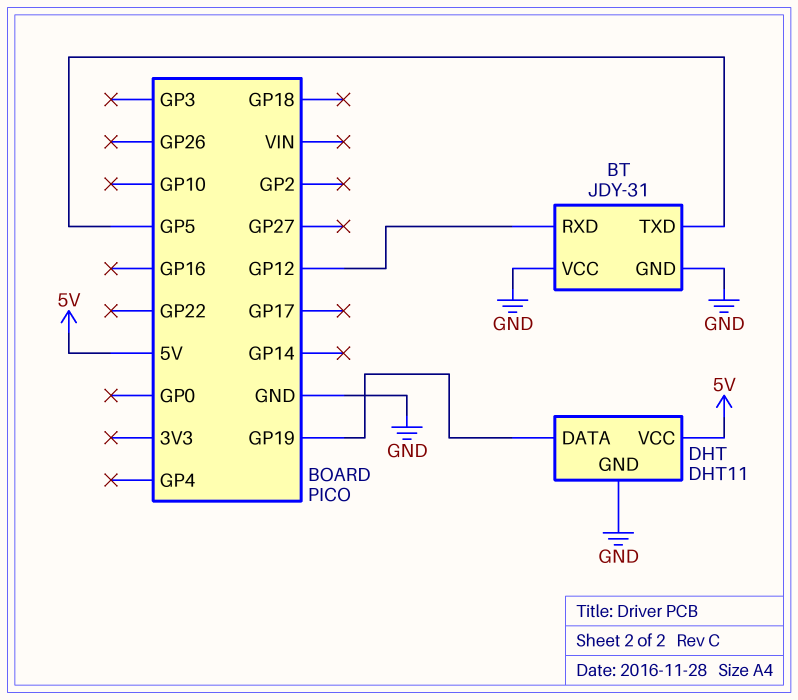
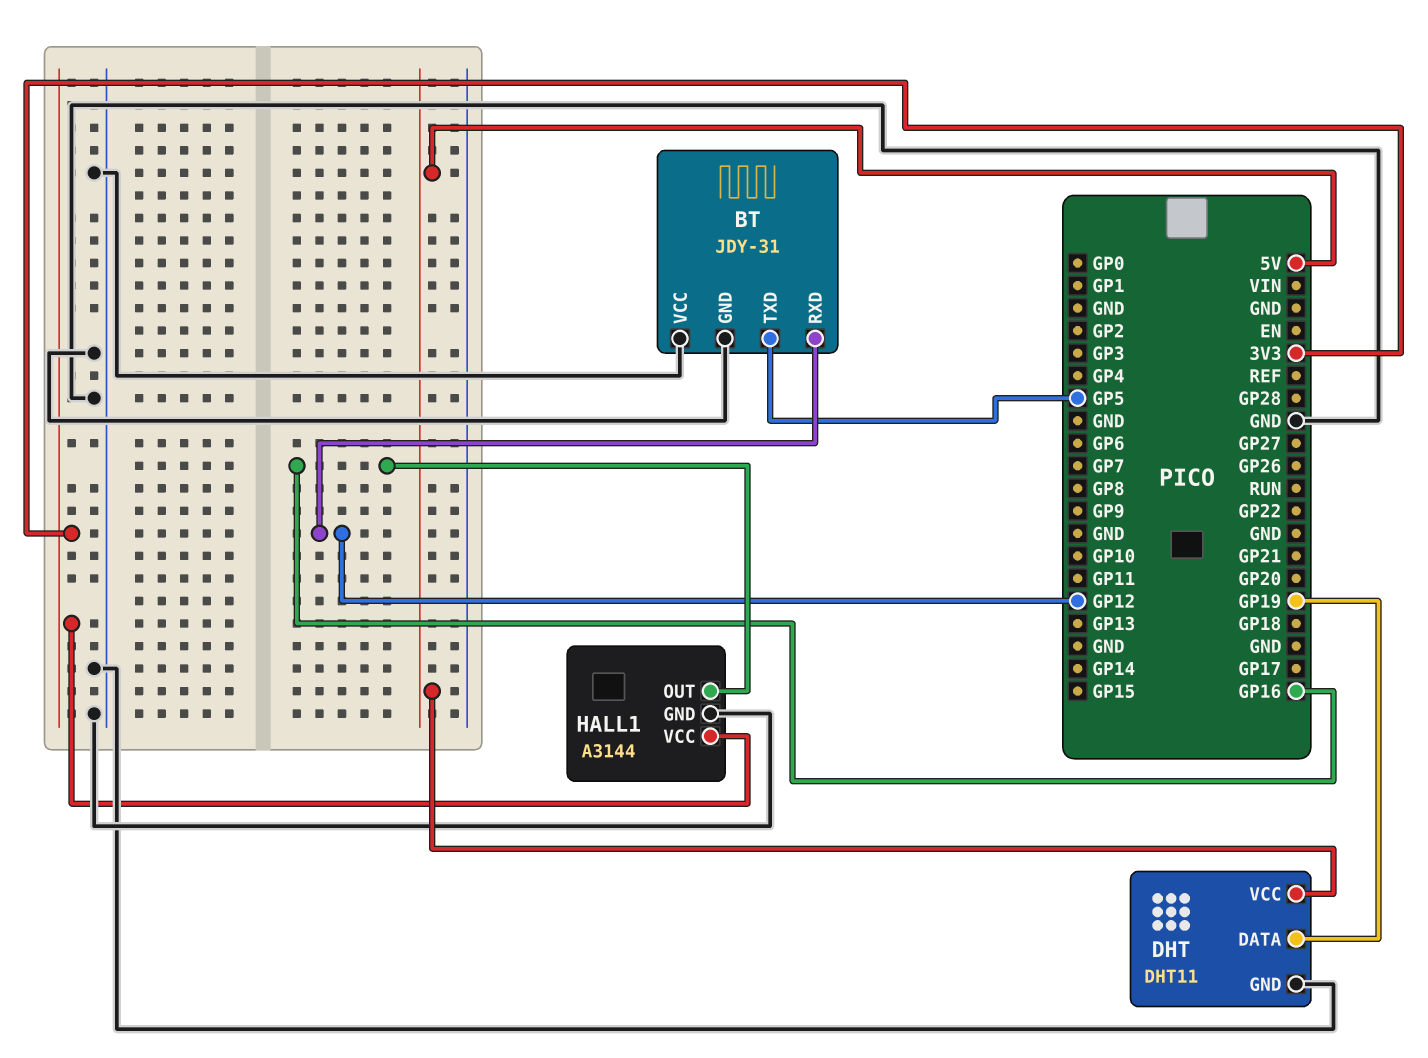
HALL1: none -> A3144
HALL1 pin GND: none -> GND
HALL1 pin OUT: none -> GP16
HALL1 pin VCC: none -> 3V3

